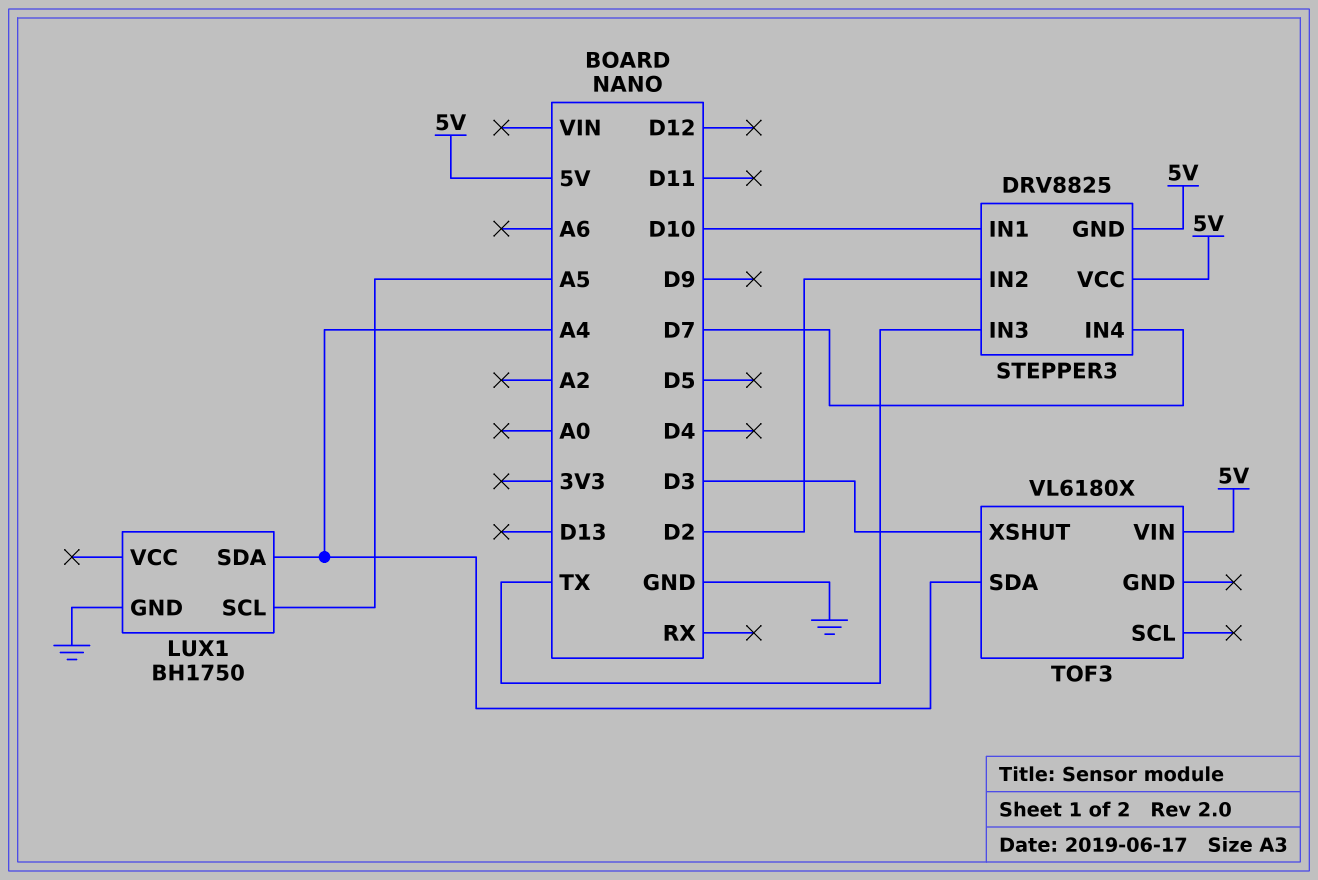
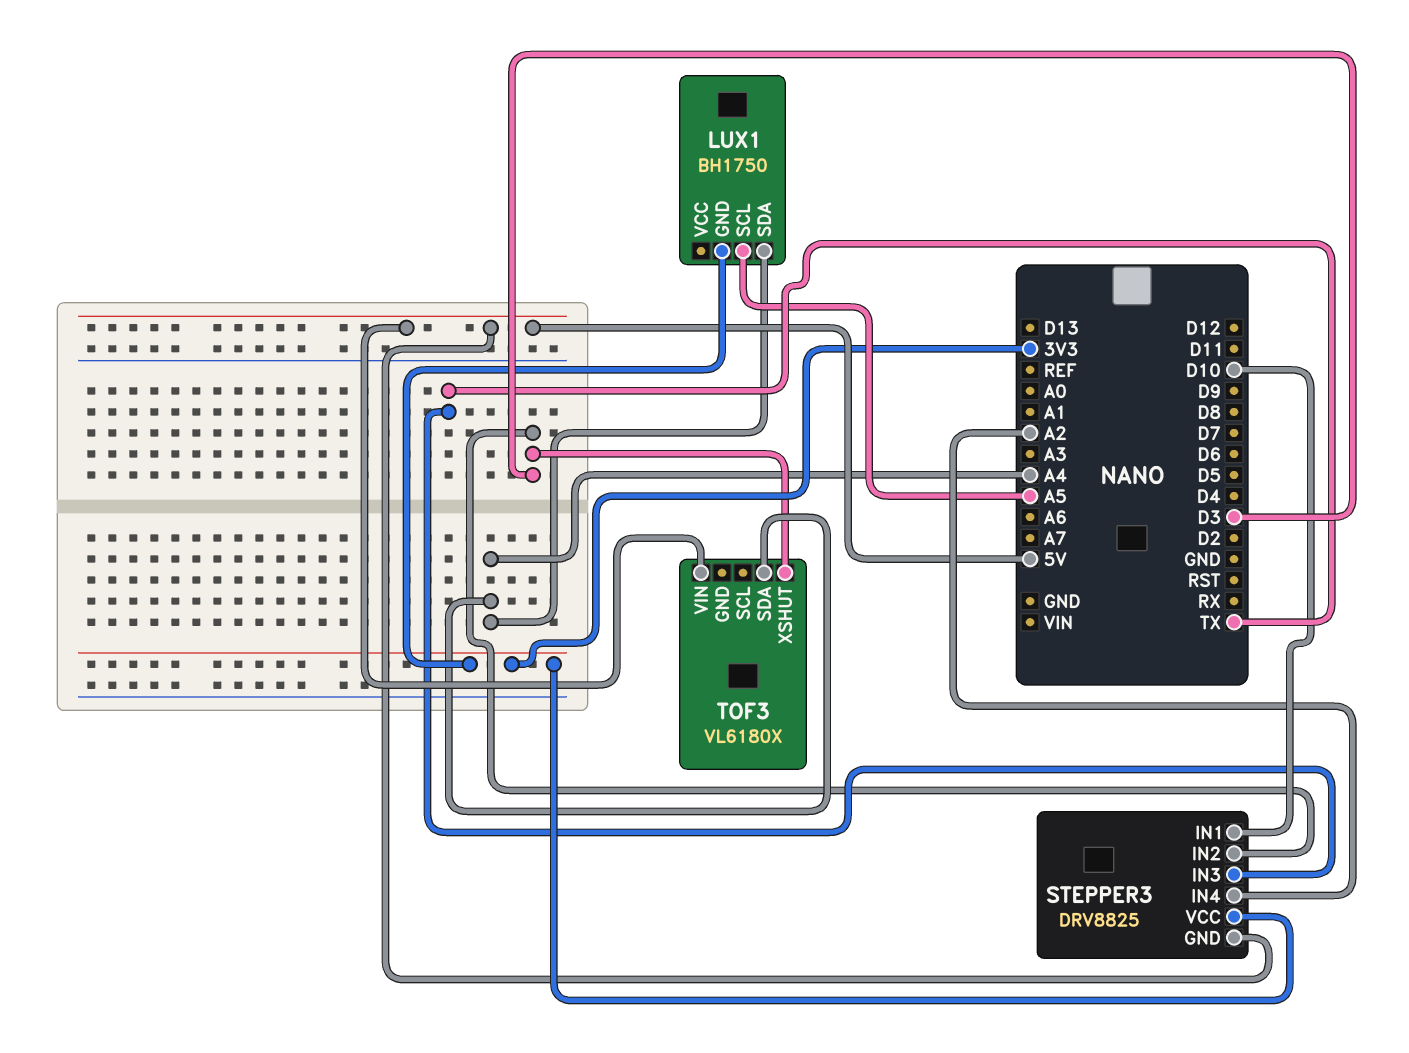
LUX1 pin GND: GND -> 3V3
STEPPER3 pin IN2: D2 -> D3
STEPPER3 pin IN4: D7 -> A2
STEPPER3 pin VCC: 5V -> 3V3

